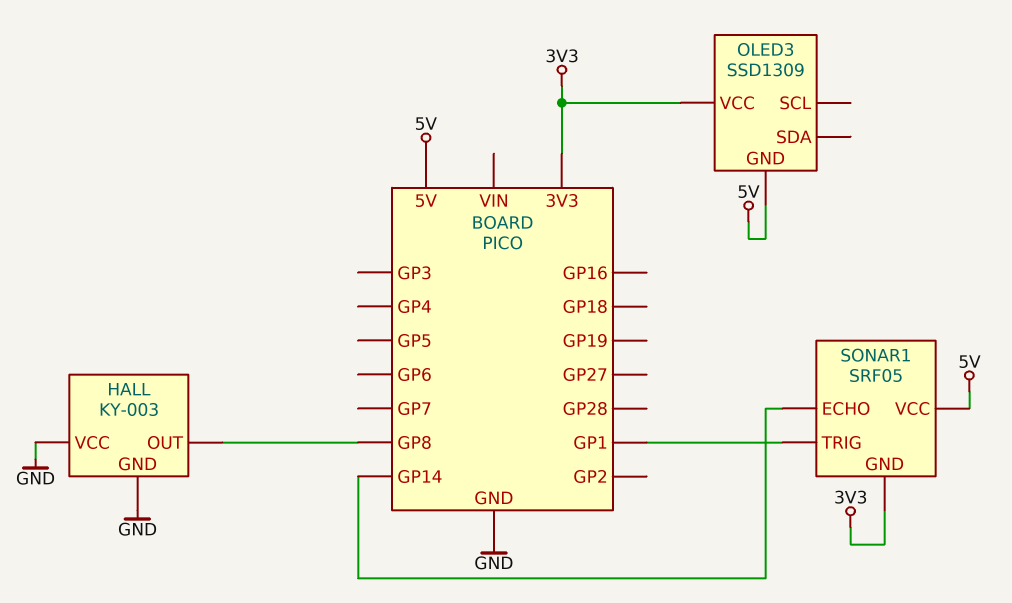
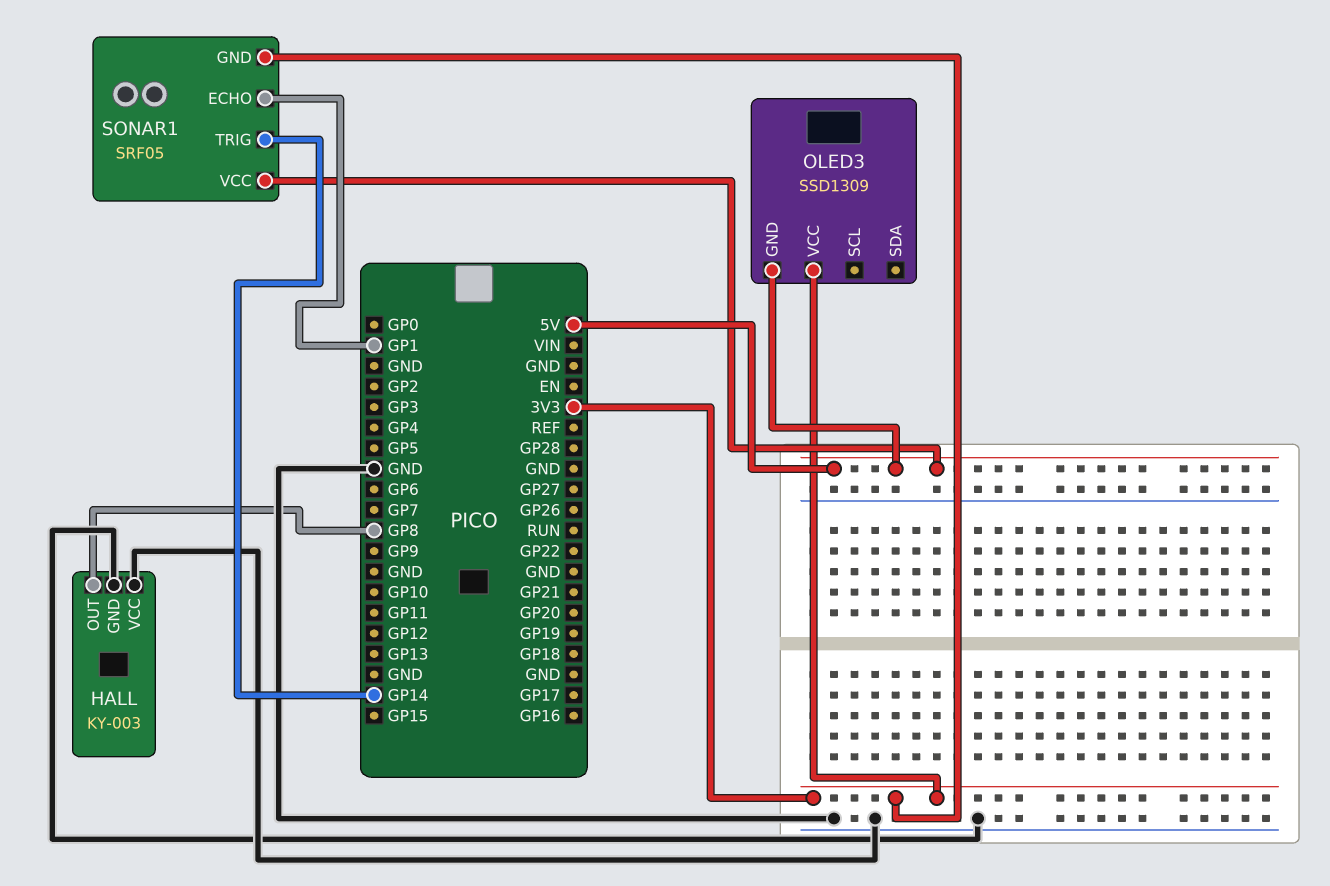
SONAR1 pin ECHO: GP14 -> GP1
SONAR1 pin TRIG: GP1 -> GP14

